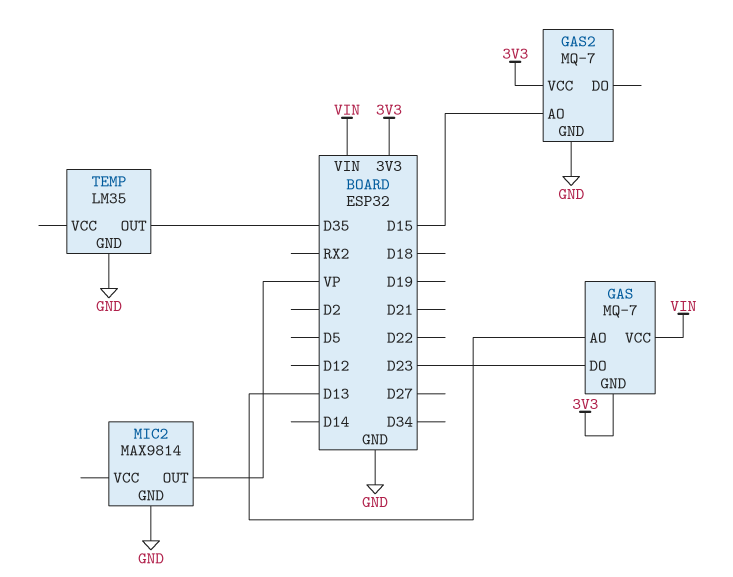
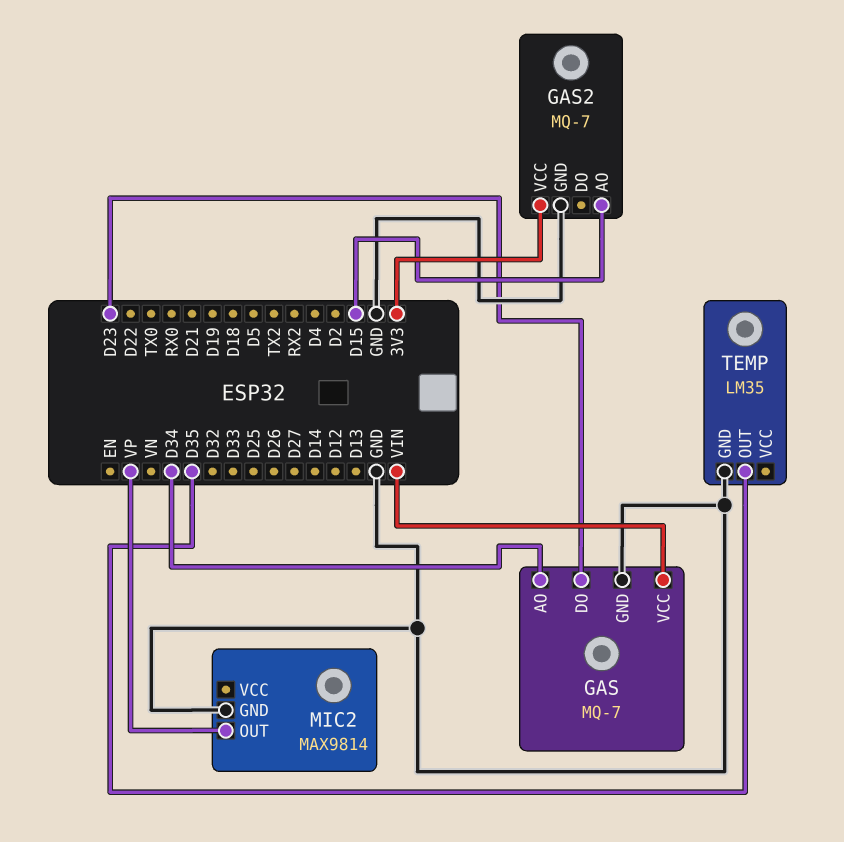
GAS pin AO: D13 -> D34
GAS pin GND: 3V3 -> GND

